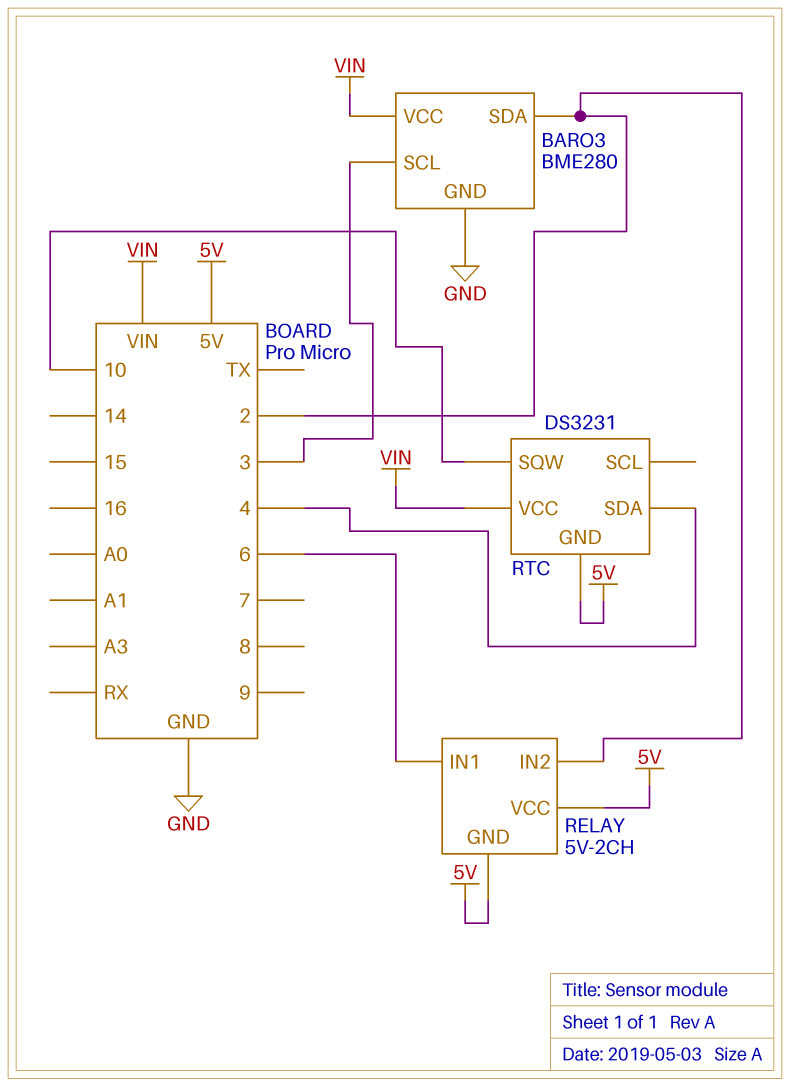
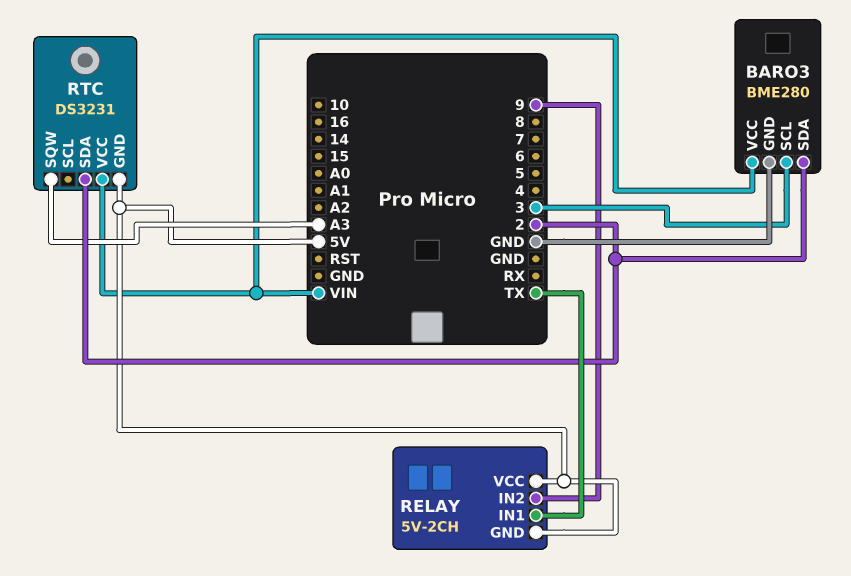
RELAY pin IN1: 6 -> TX
RELAY pin IN2: 2 -> 9
RTC pin SDA: 4 -> 2
RTC pin SQW: 10 -> A3

